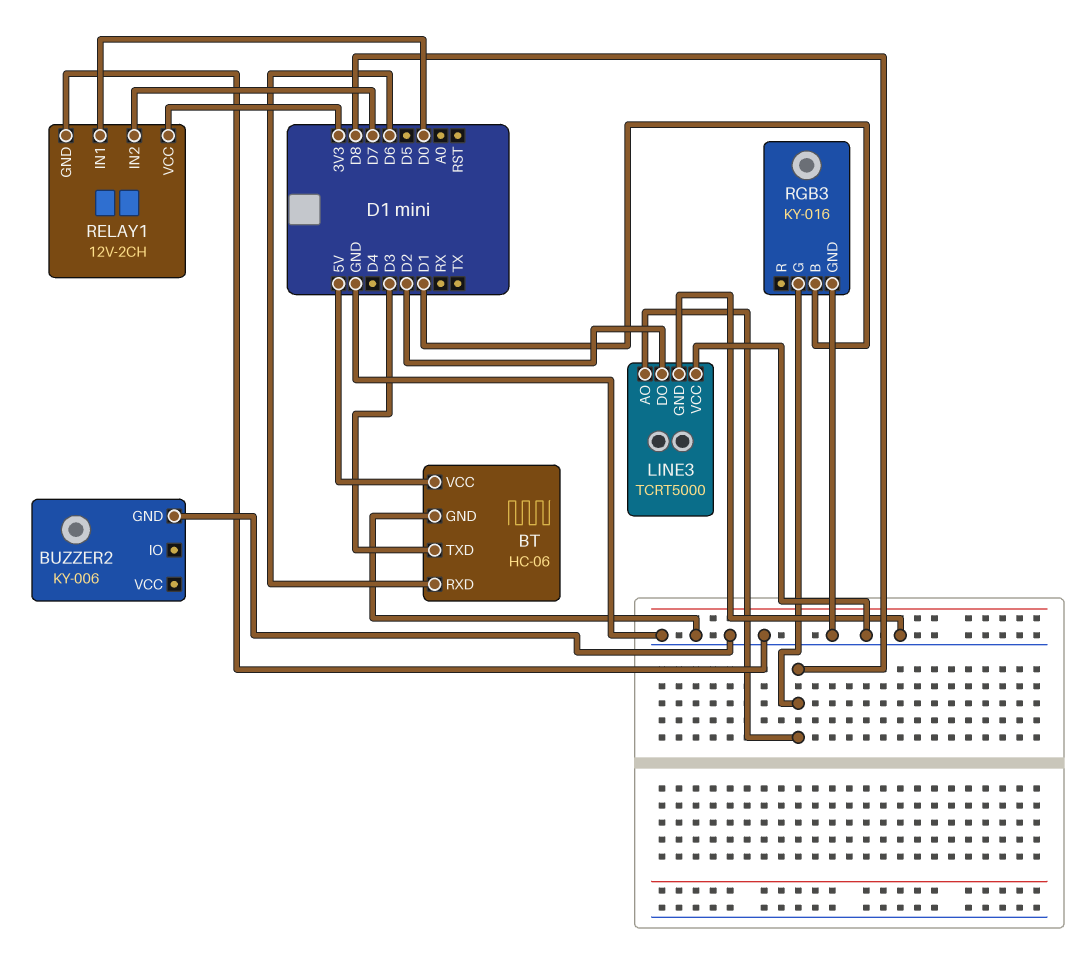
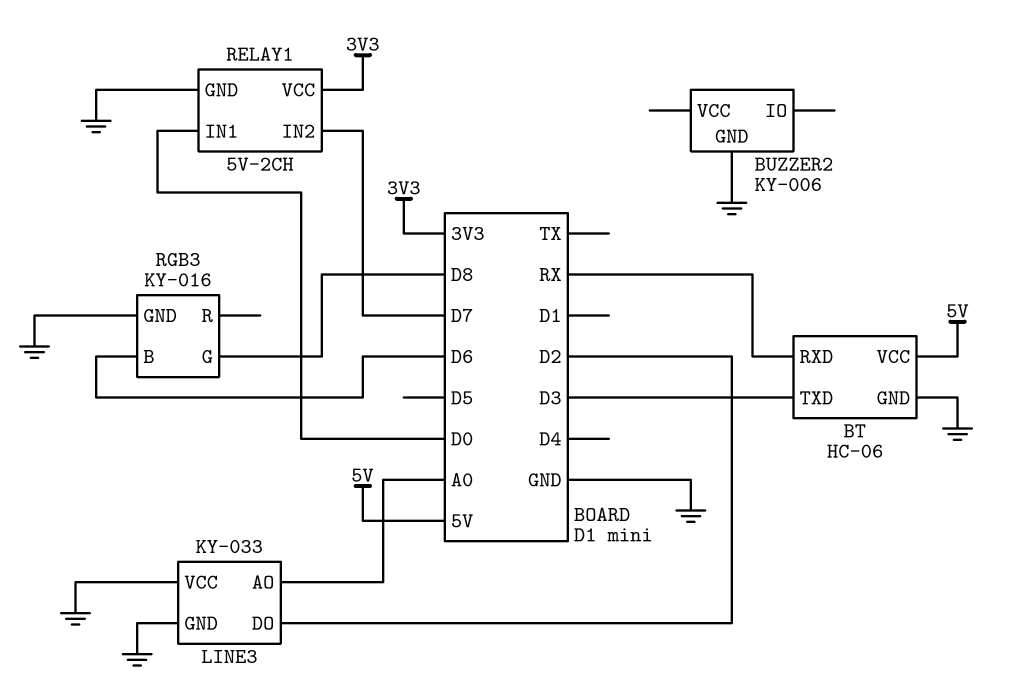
BT pin RXD: D6 -> RX
LINE3: TCRT5000 -> KY-033
LINE3 pin AO: D8 -> A0
RELAY1: 12V-2CH -> 5V-2CH
RGB3 pin B: D1 -> D6

